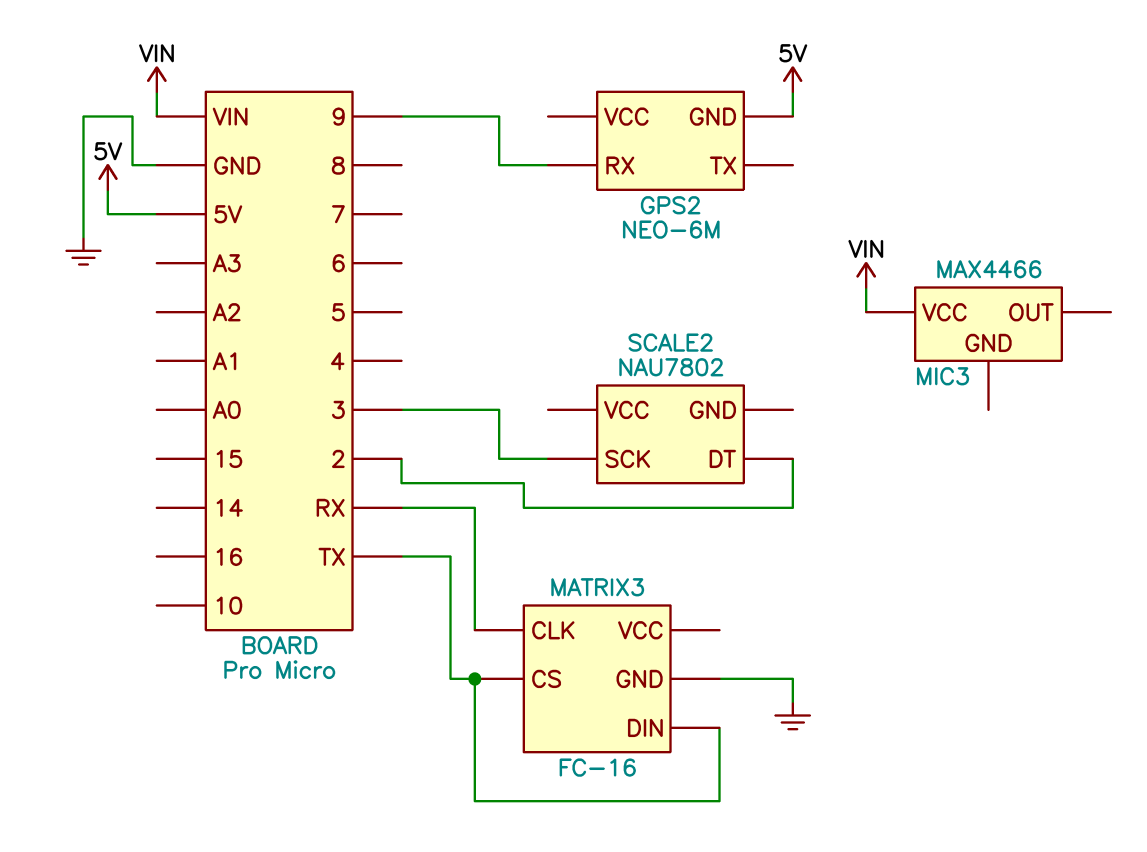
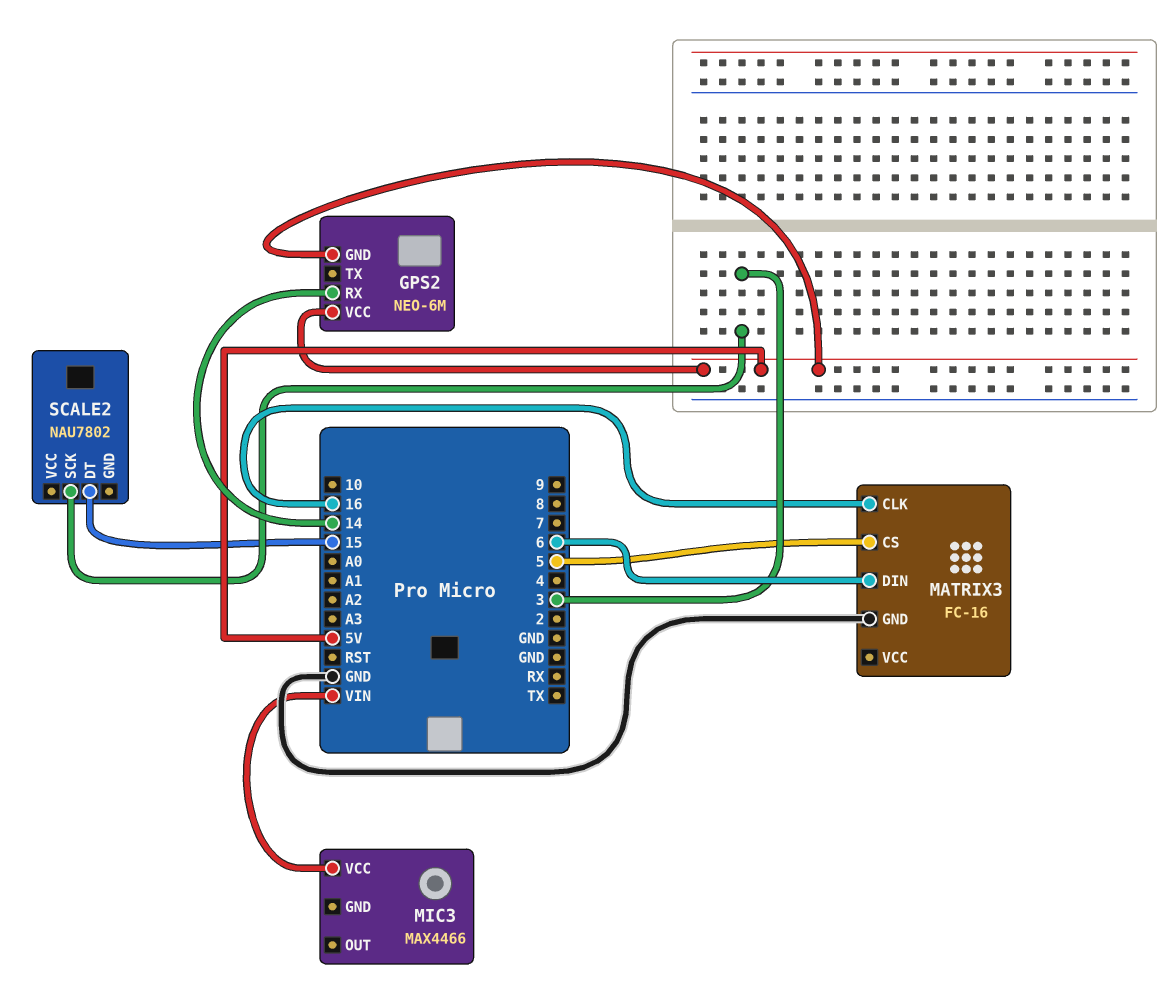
GPS2 pin RX: 9 -> 14
GPS2 pin VCC: none -> 5V
MATRIX3 pin CLK: RX -> 16
MATRIX3 pin CS: TX -> 5
MATRIX3 pin DIN: TX -> 6
SCALE2 pin DT: 2 -> 15

